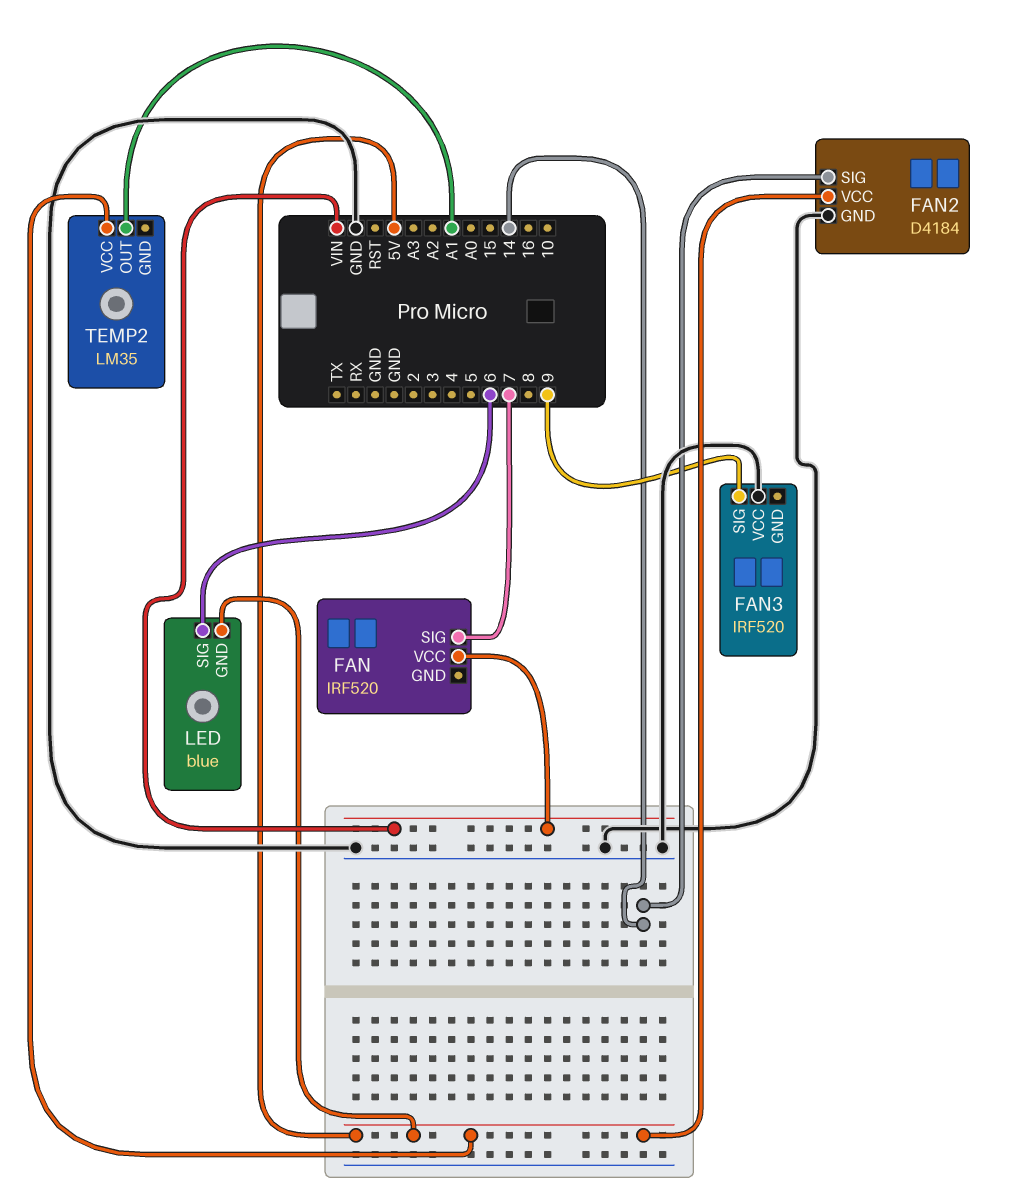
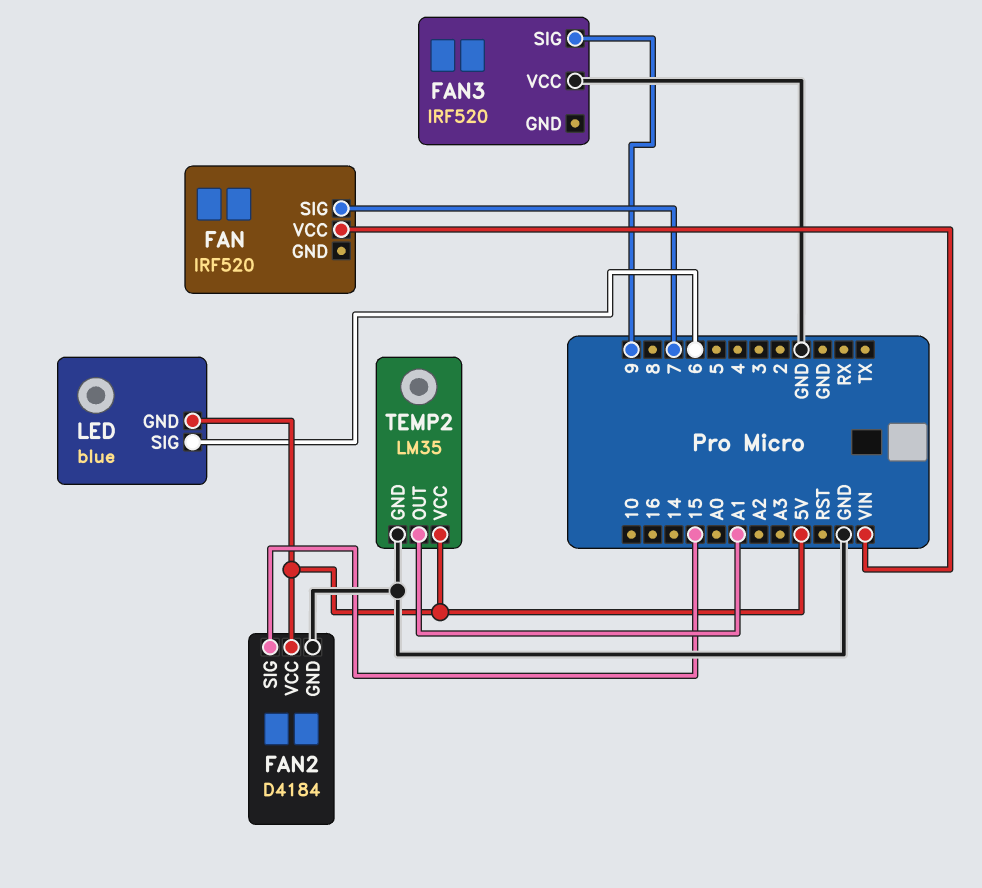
FAN2 pin SIG: 14 -> 15
TEMP2 pin GND: none -> GND

